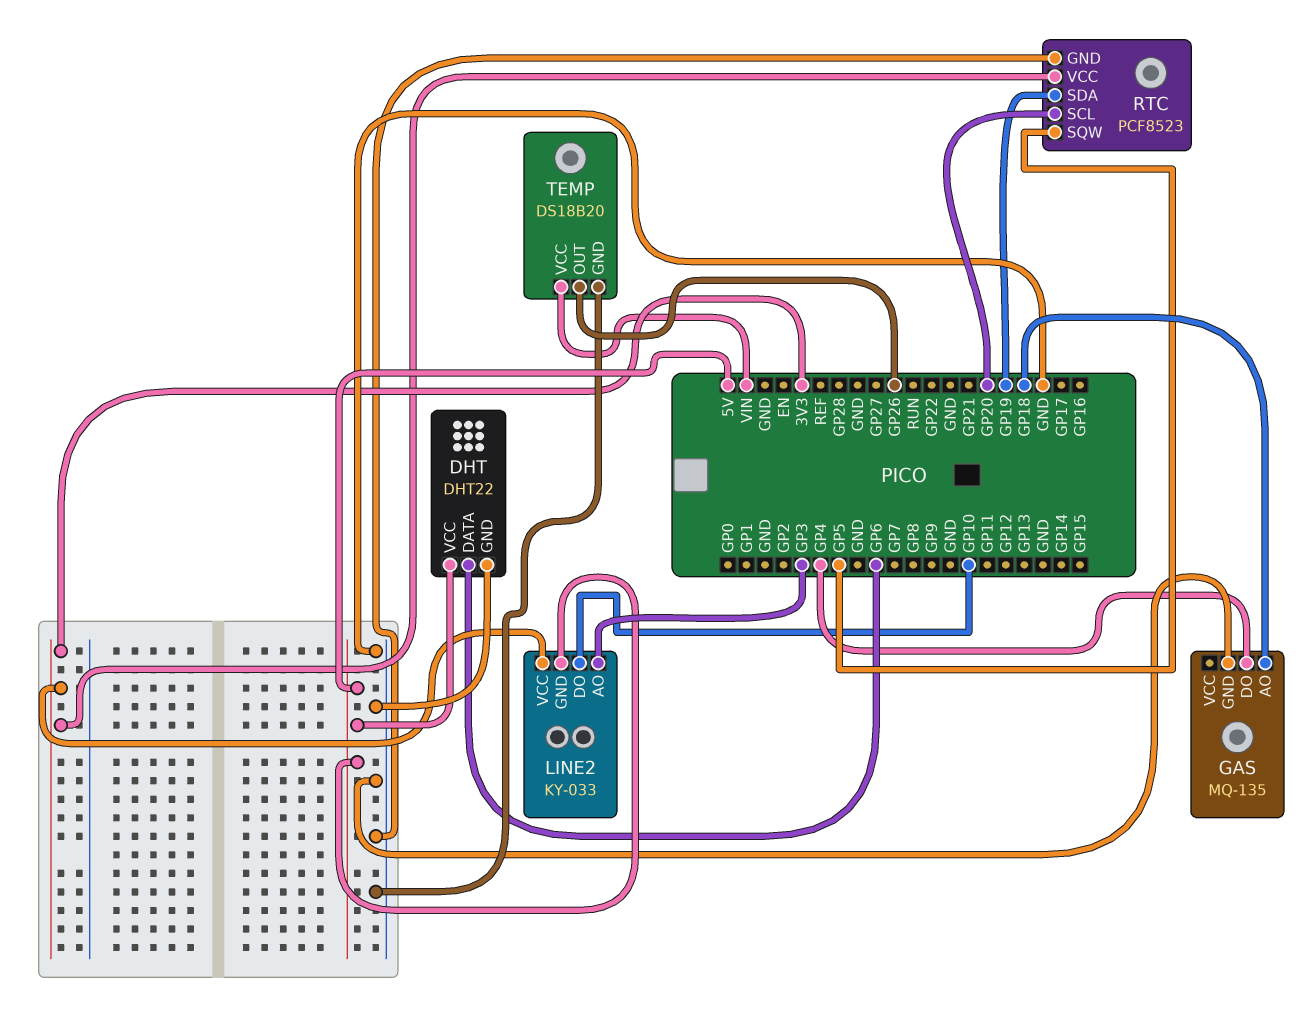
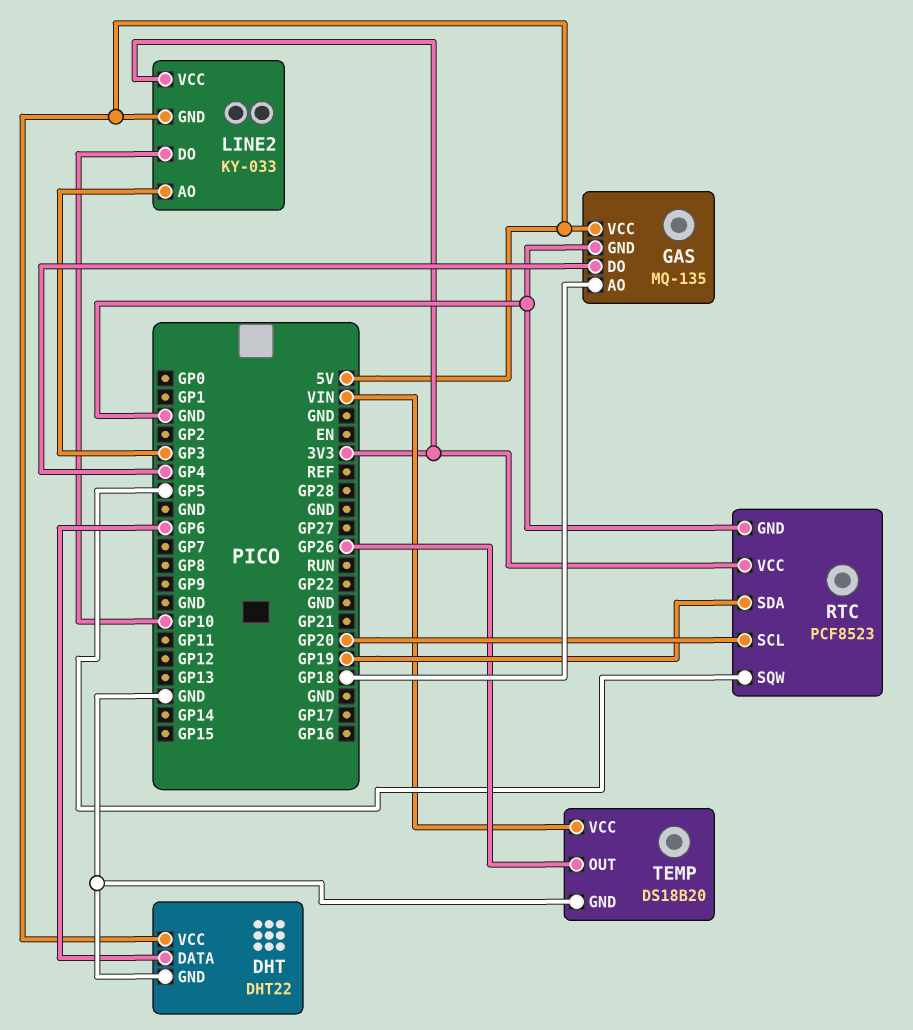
GAS pin VCC: none -> 5V

